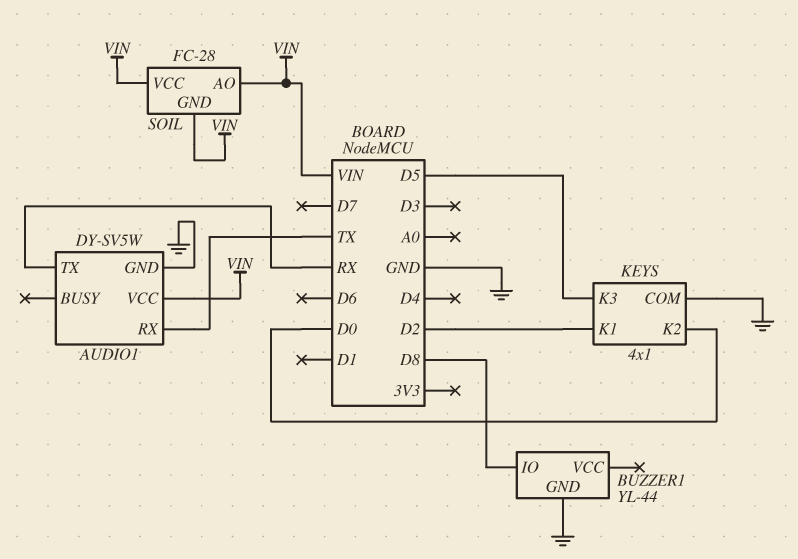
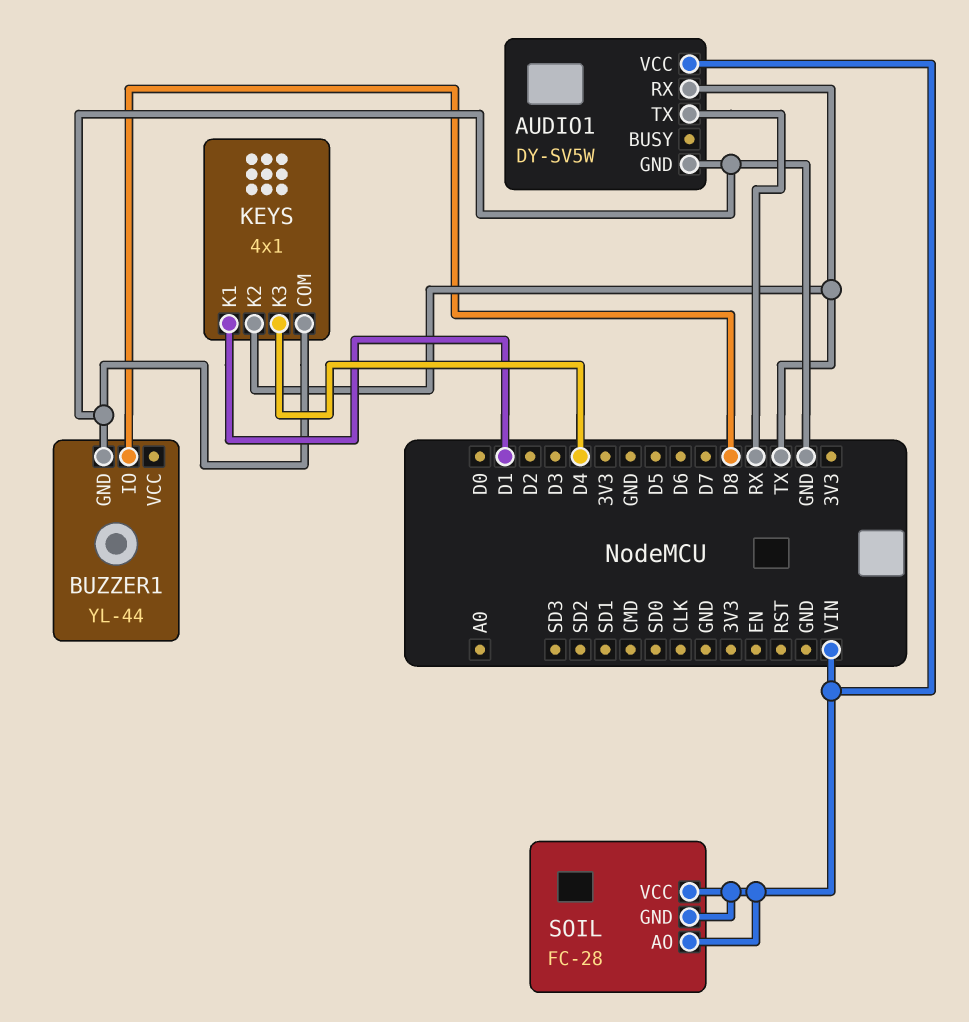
KEYS pin K1: D2 -> D1
KEYS pin K2: D0 -> TX
KEYS pin K3: D5 -> D4

